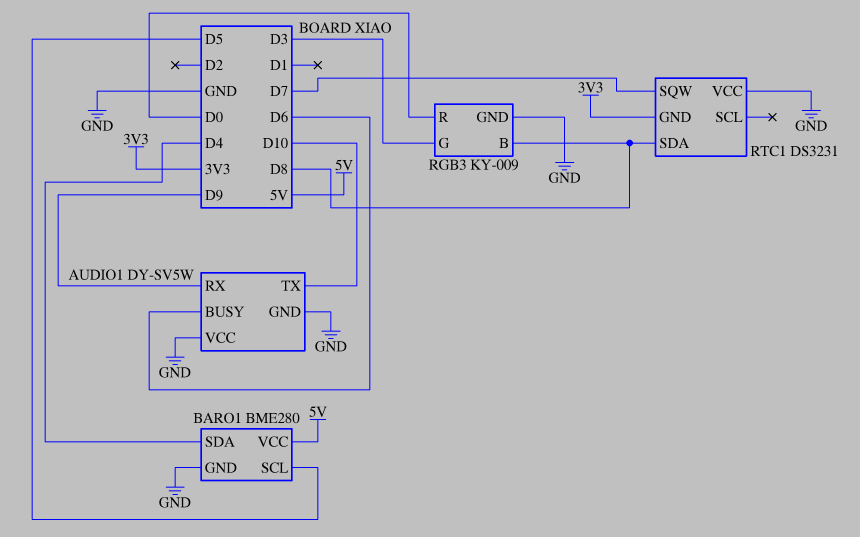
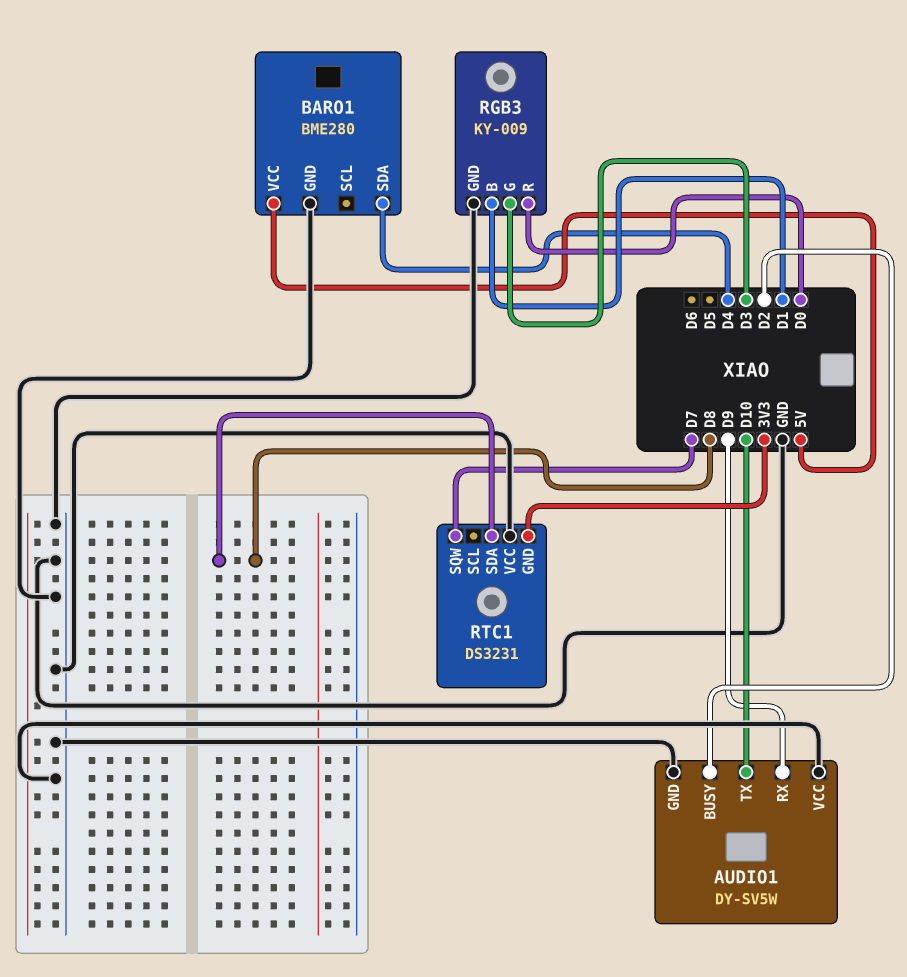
AUDIO1 pin BUSY: D6 -> D2
BARO1 pin SCL: D5 -> none
RGB3 pin B: D8 -> D1

